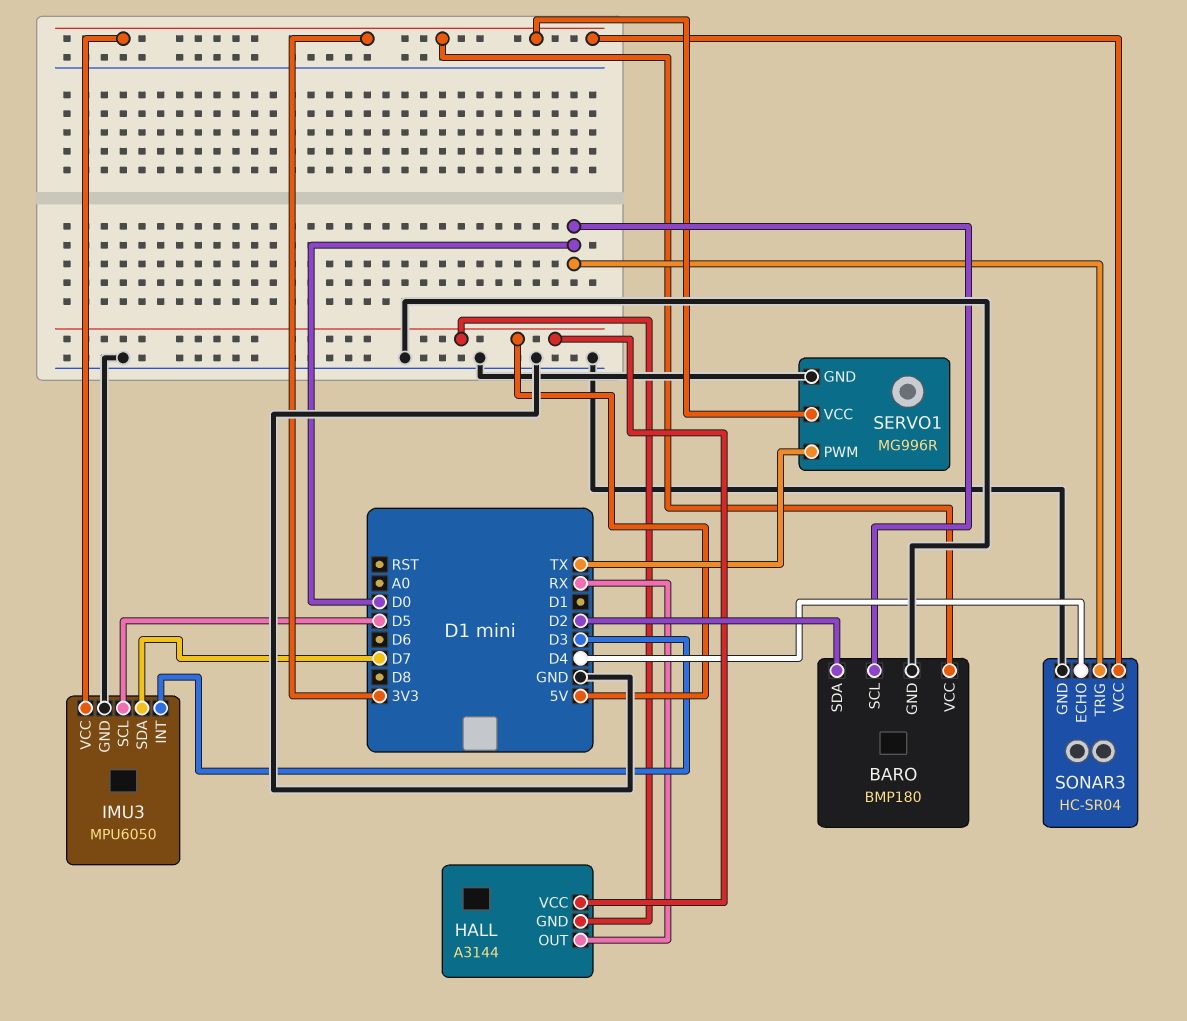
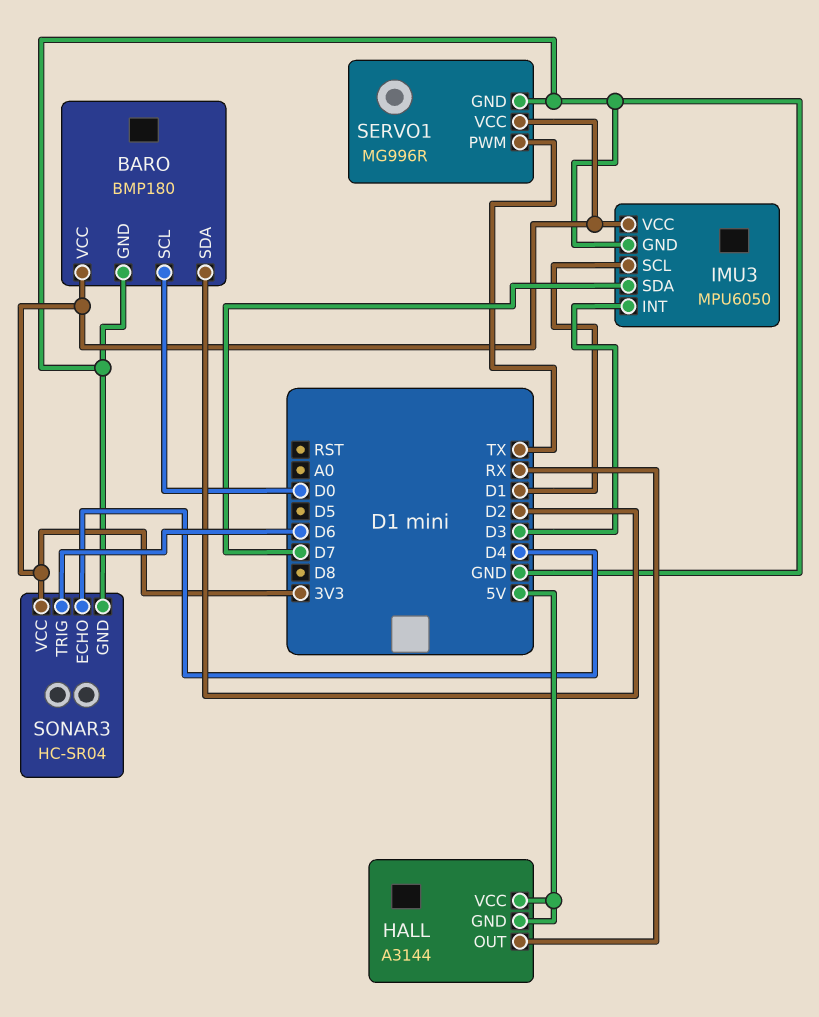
IMU3 pin SCL: D5 -> D1
SONAR3 pin TRIG: D0 -> D6

